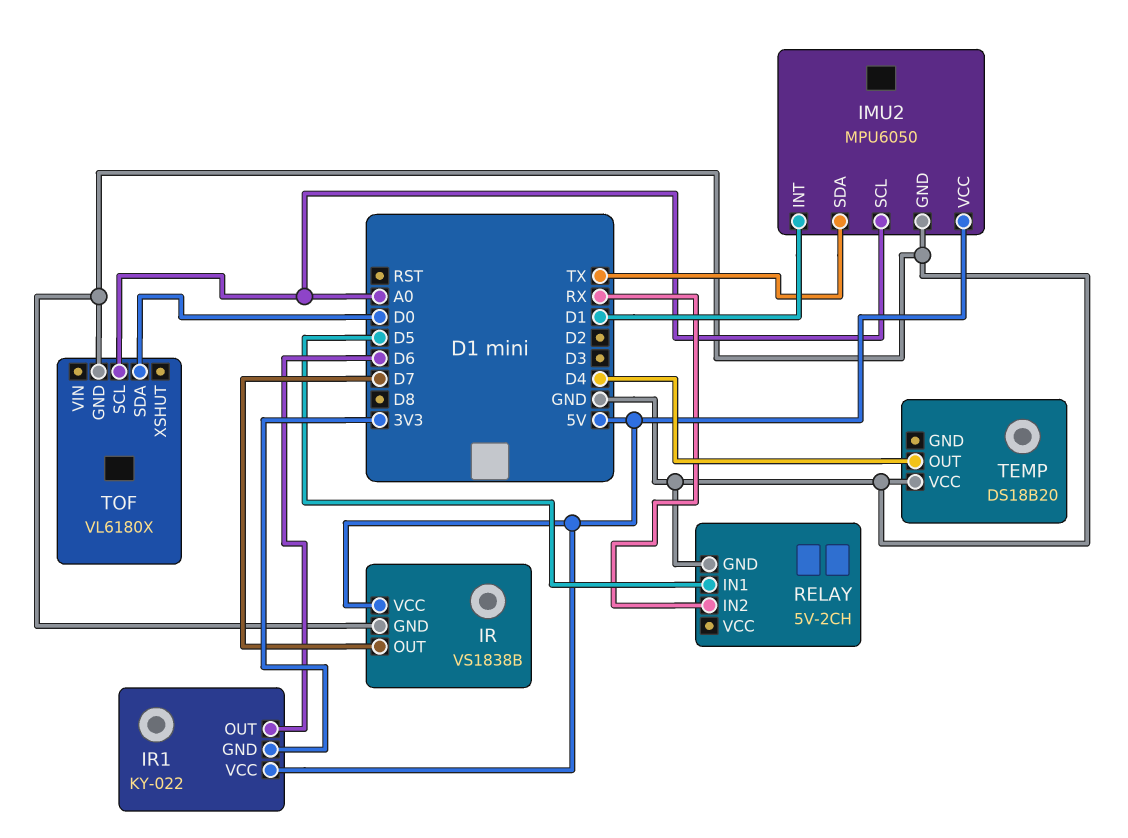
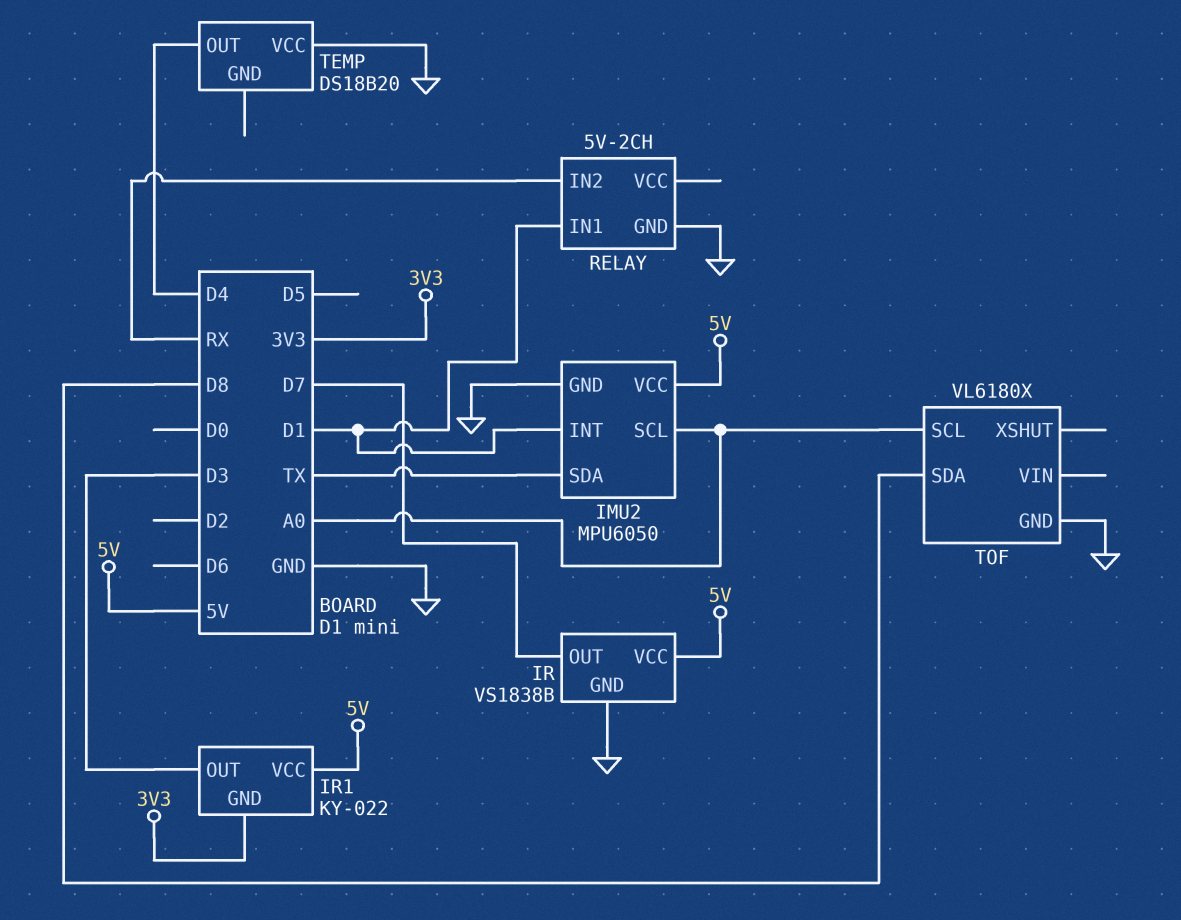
IR1 pin OUT: D6 -> D3
RELAY pin IN1: D5 -> D1
TOF pin SDA: D0 -> D8

